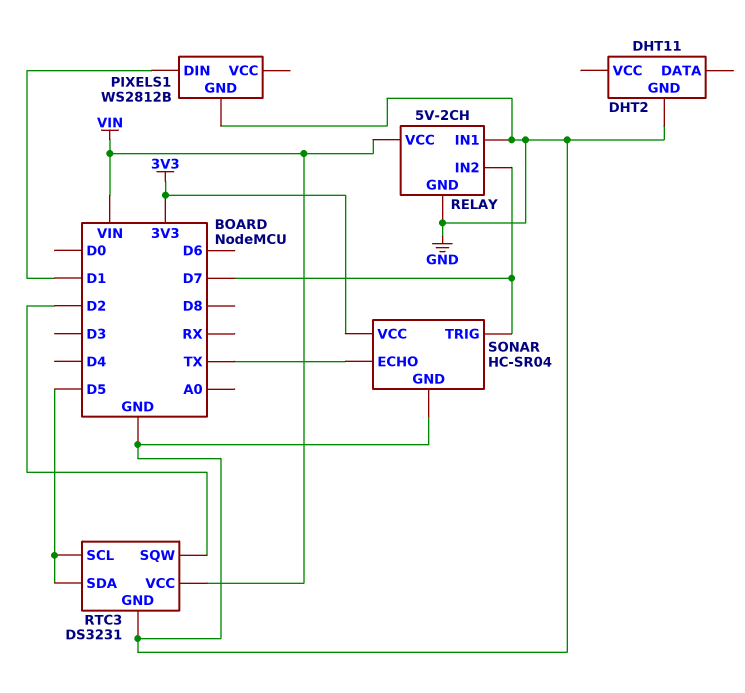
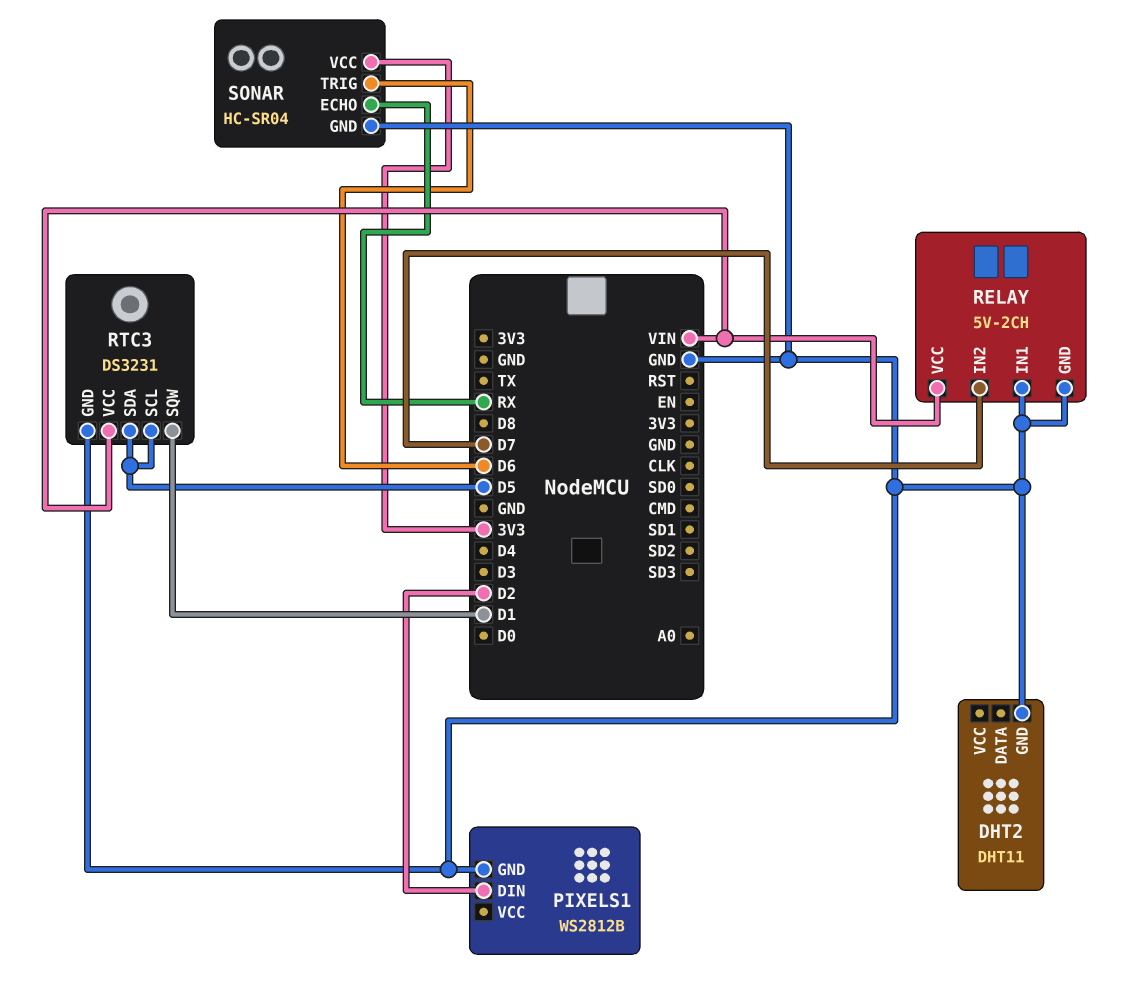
PIXELS1 pin DIN: D1 -> D2
RTC3 pin SQW: D2 -> D1
SONAR pin ECHO: TX -> RX
SONAR pin TRIG: D7 -> D6

